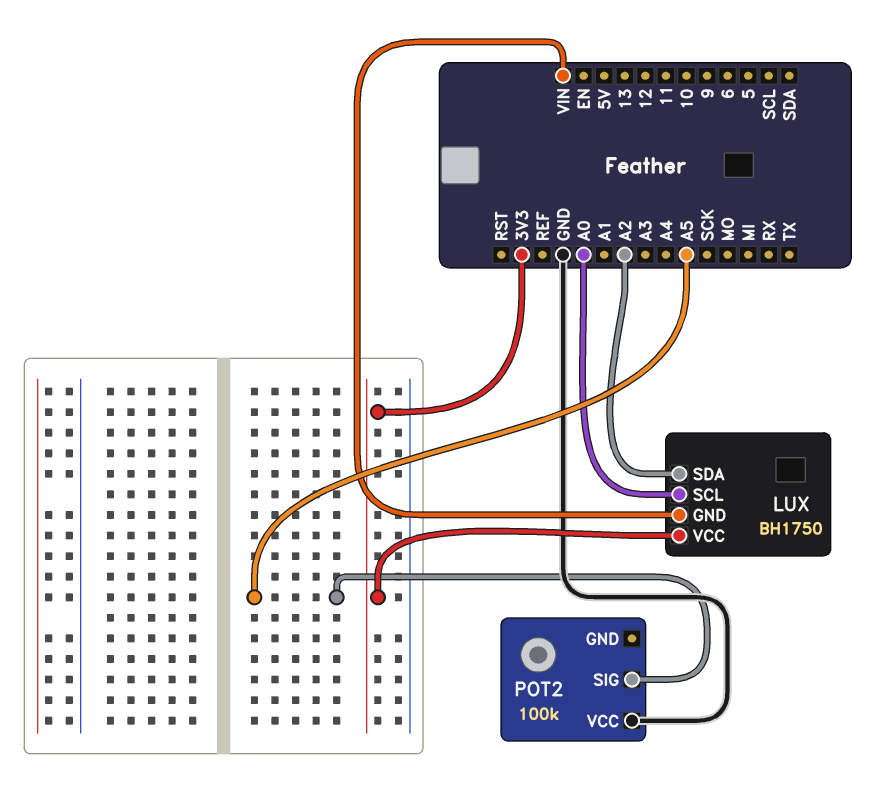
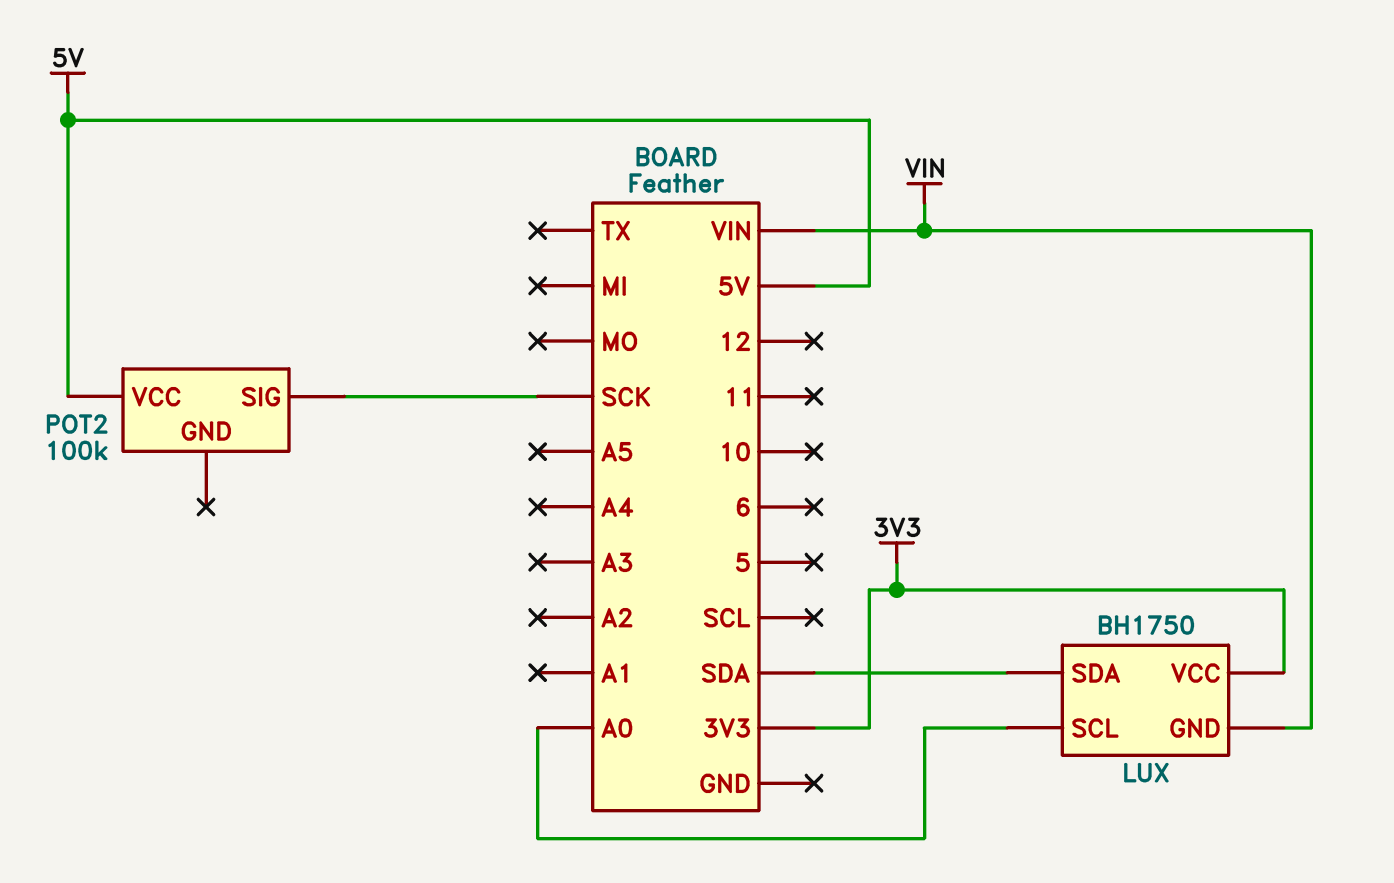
LUX pin SDA: A2 -> SDA
POT2 pin SIG: A5 -> SCK
POT2 pin VCC: GND -> 5V

